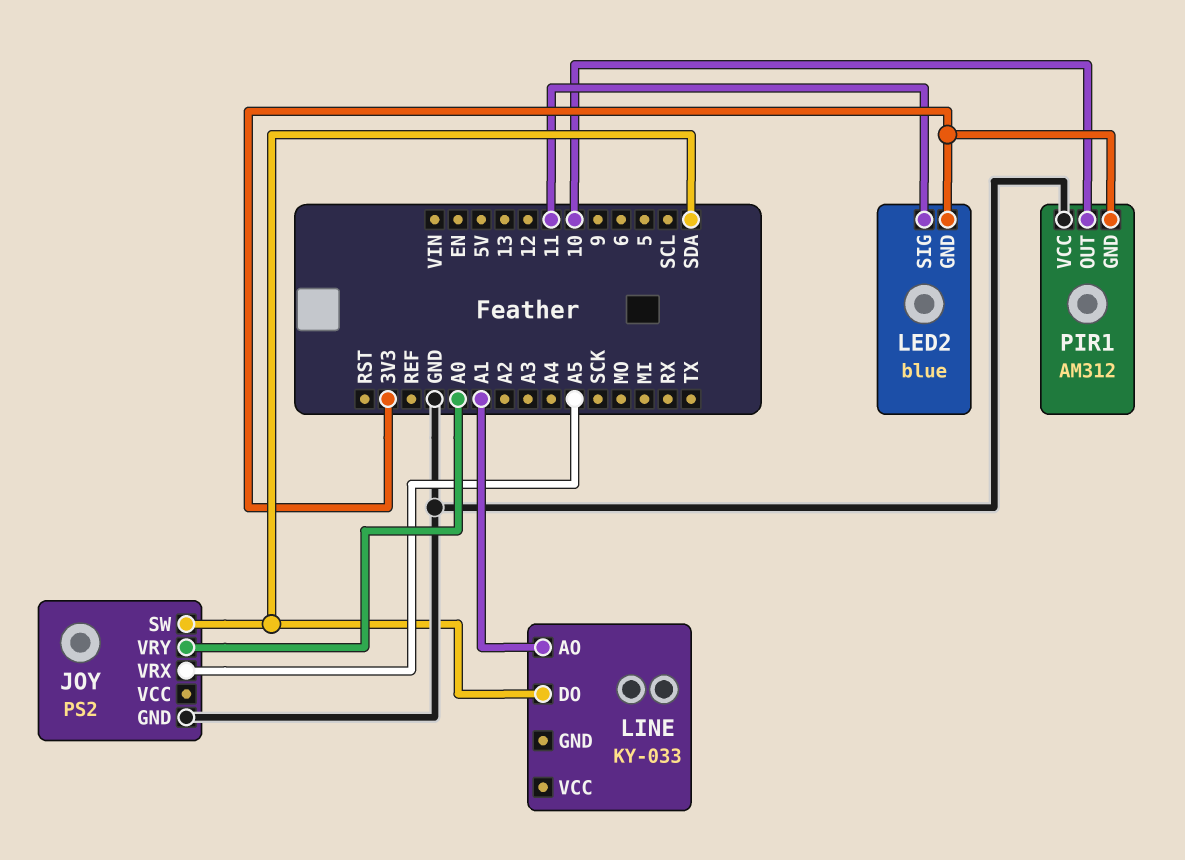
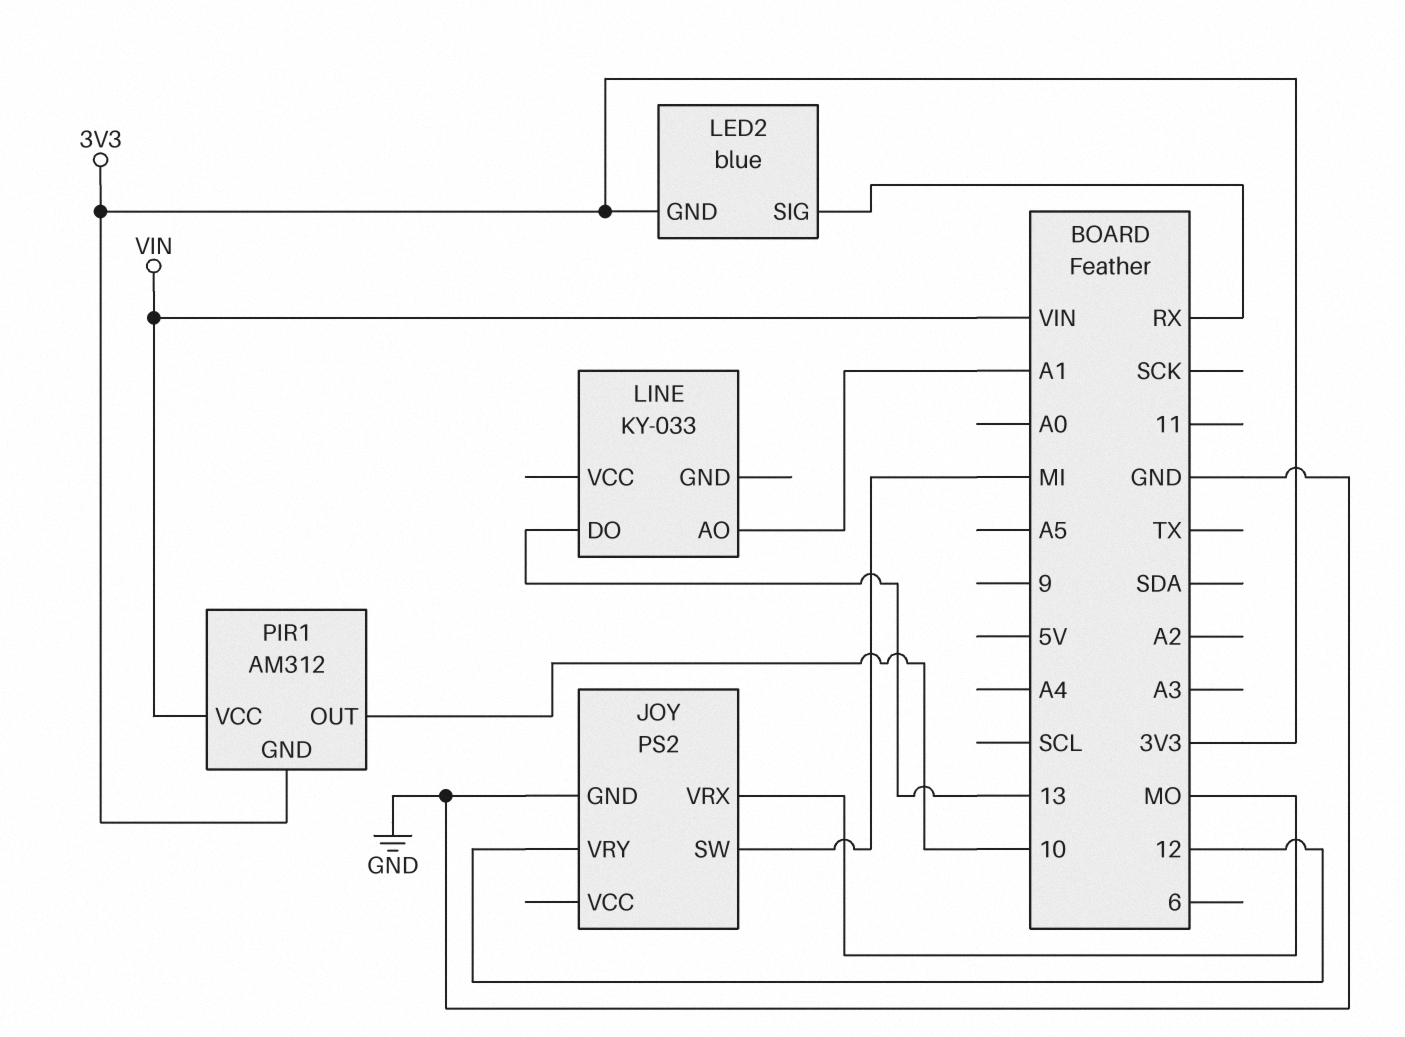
JOY pin SW: SDA -> MI
JOY pin VRX: A5 -> MO
JOY pin VRY: A0 -> 12
LED2 pin SIG: 11 -> RX
LINE pin DO: SDA -> 13
PIR1 pin VCC: GND -> VIN

